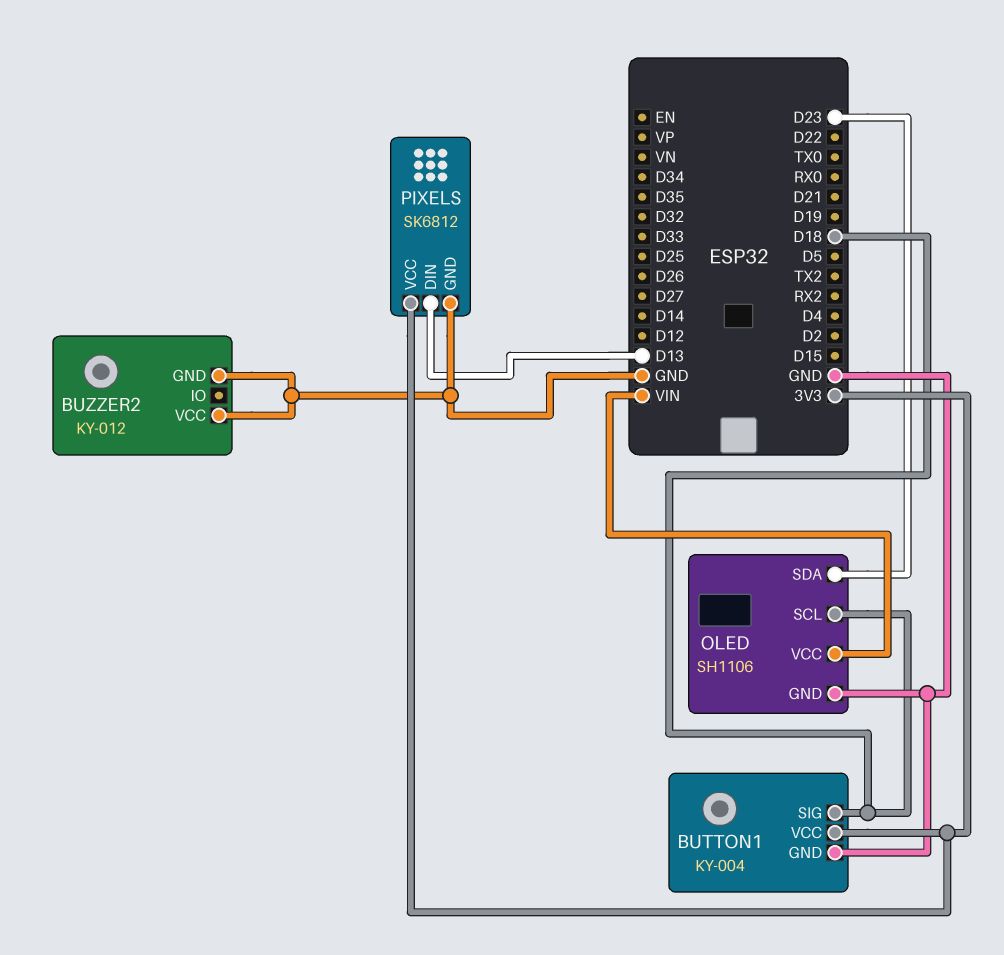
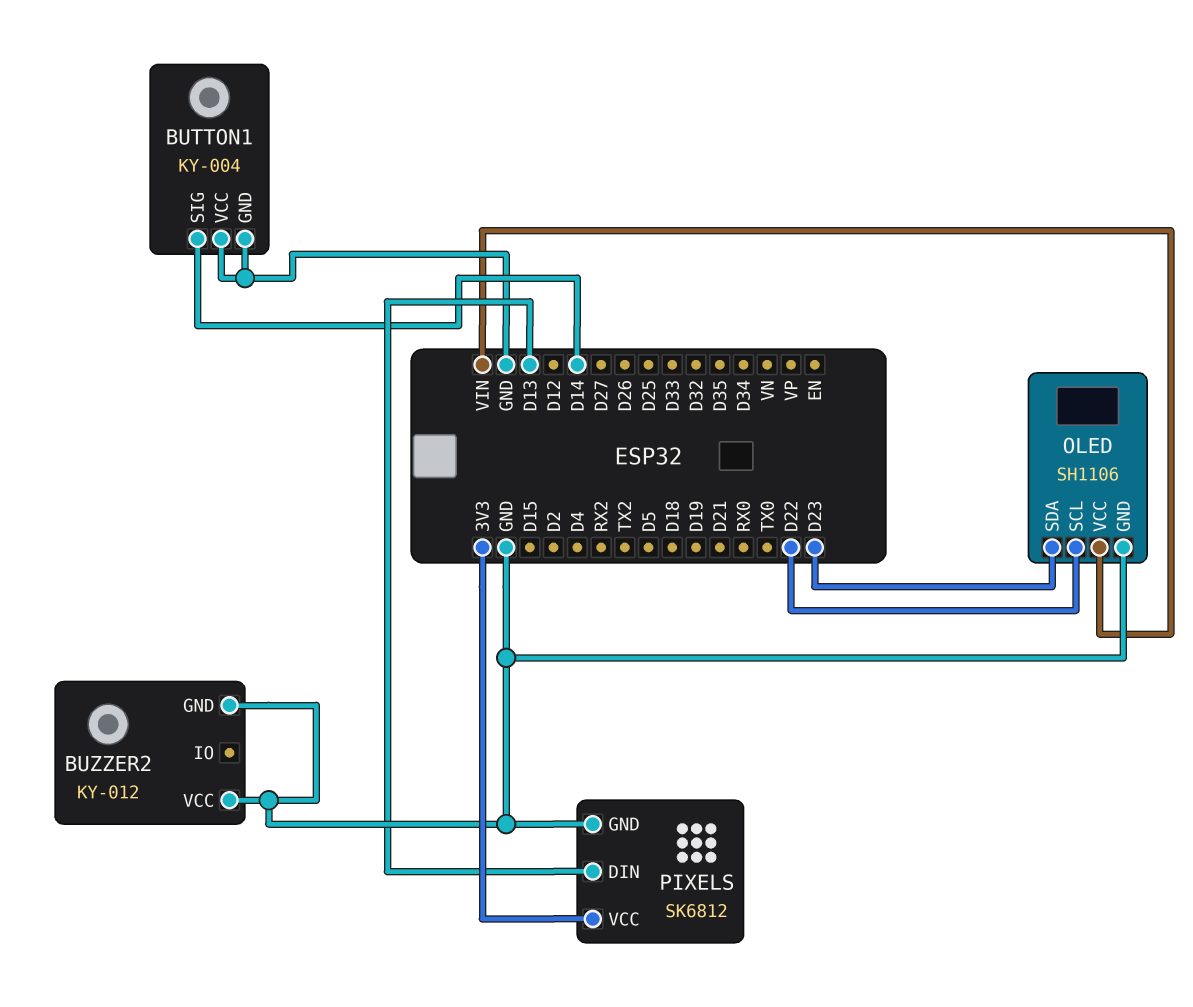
BUTTON1 pin SIG: D18 -> D14
BUTTON1 pin VCC: 3V3 -> GND
OLED pin SCL: D18 -> D22

